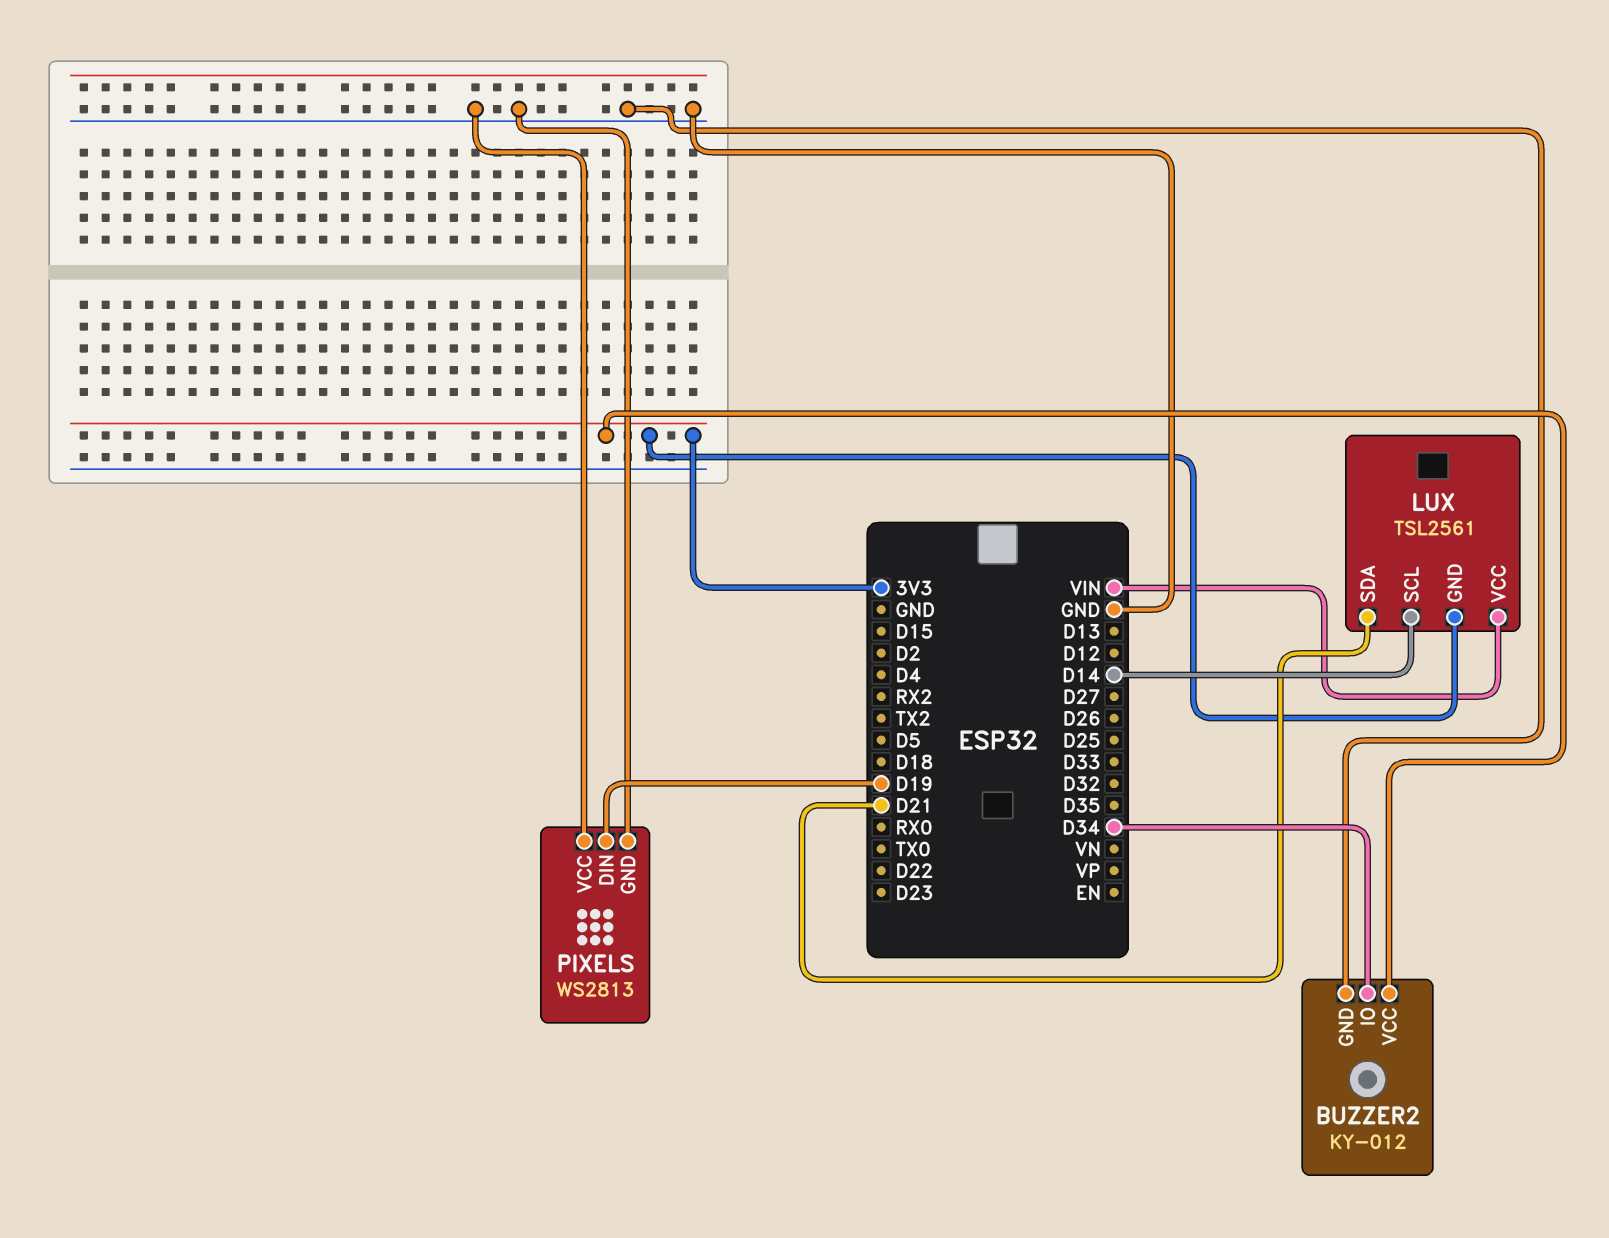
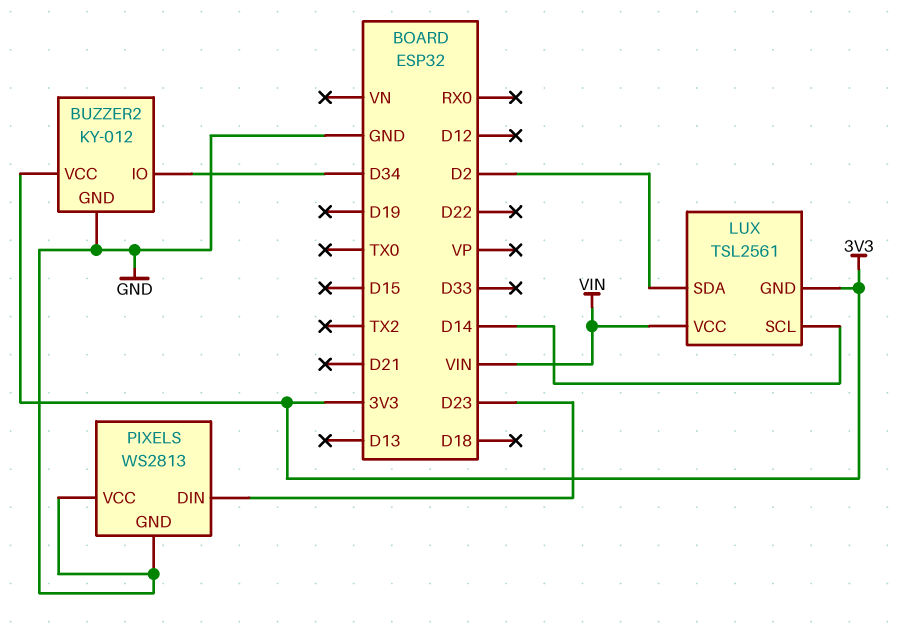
LUX pin SDA: D21 -> D2
PIXELS pin DIN: D19 -> D23

